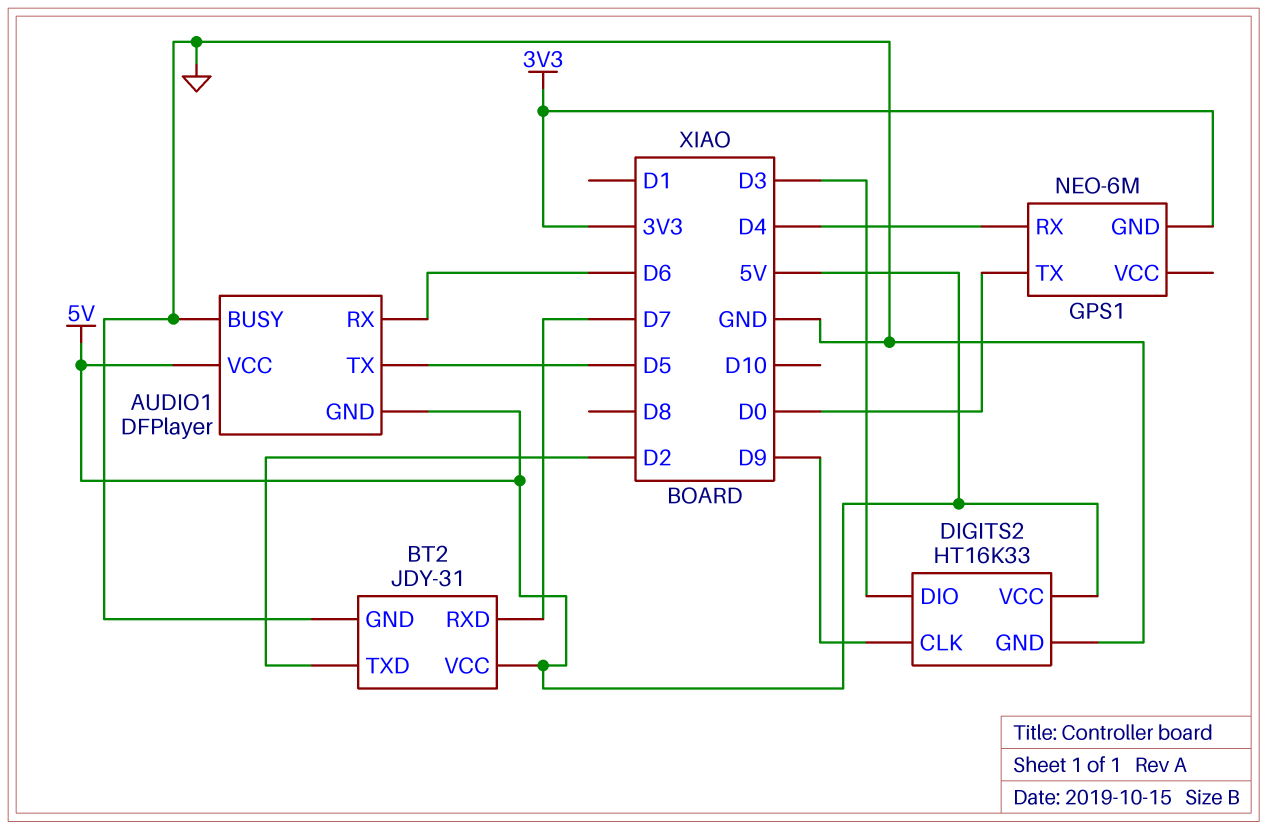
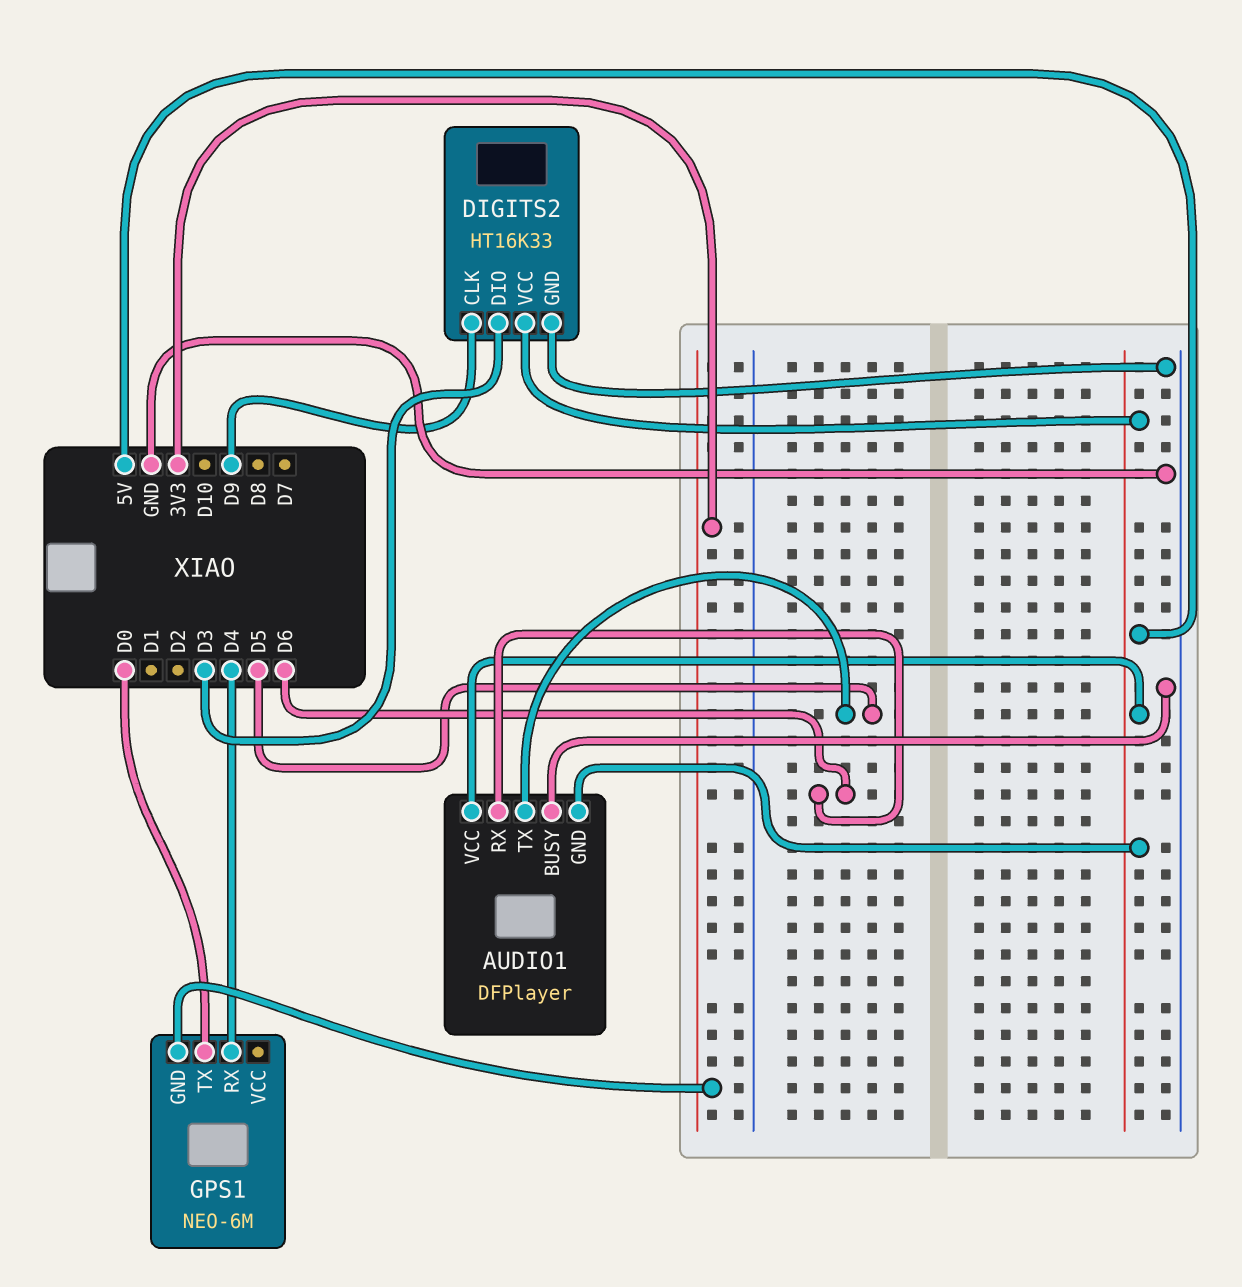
BT2: JDY-31 -> none
BT2 pin GND: GND -> none
BT2 pin RXD: D7 -> none
BT2 pin TXD: D2 -> none
BT2 pin VCC: 5V -> none

